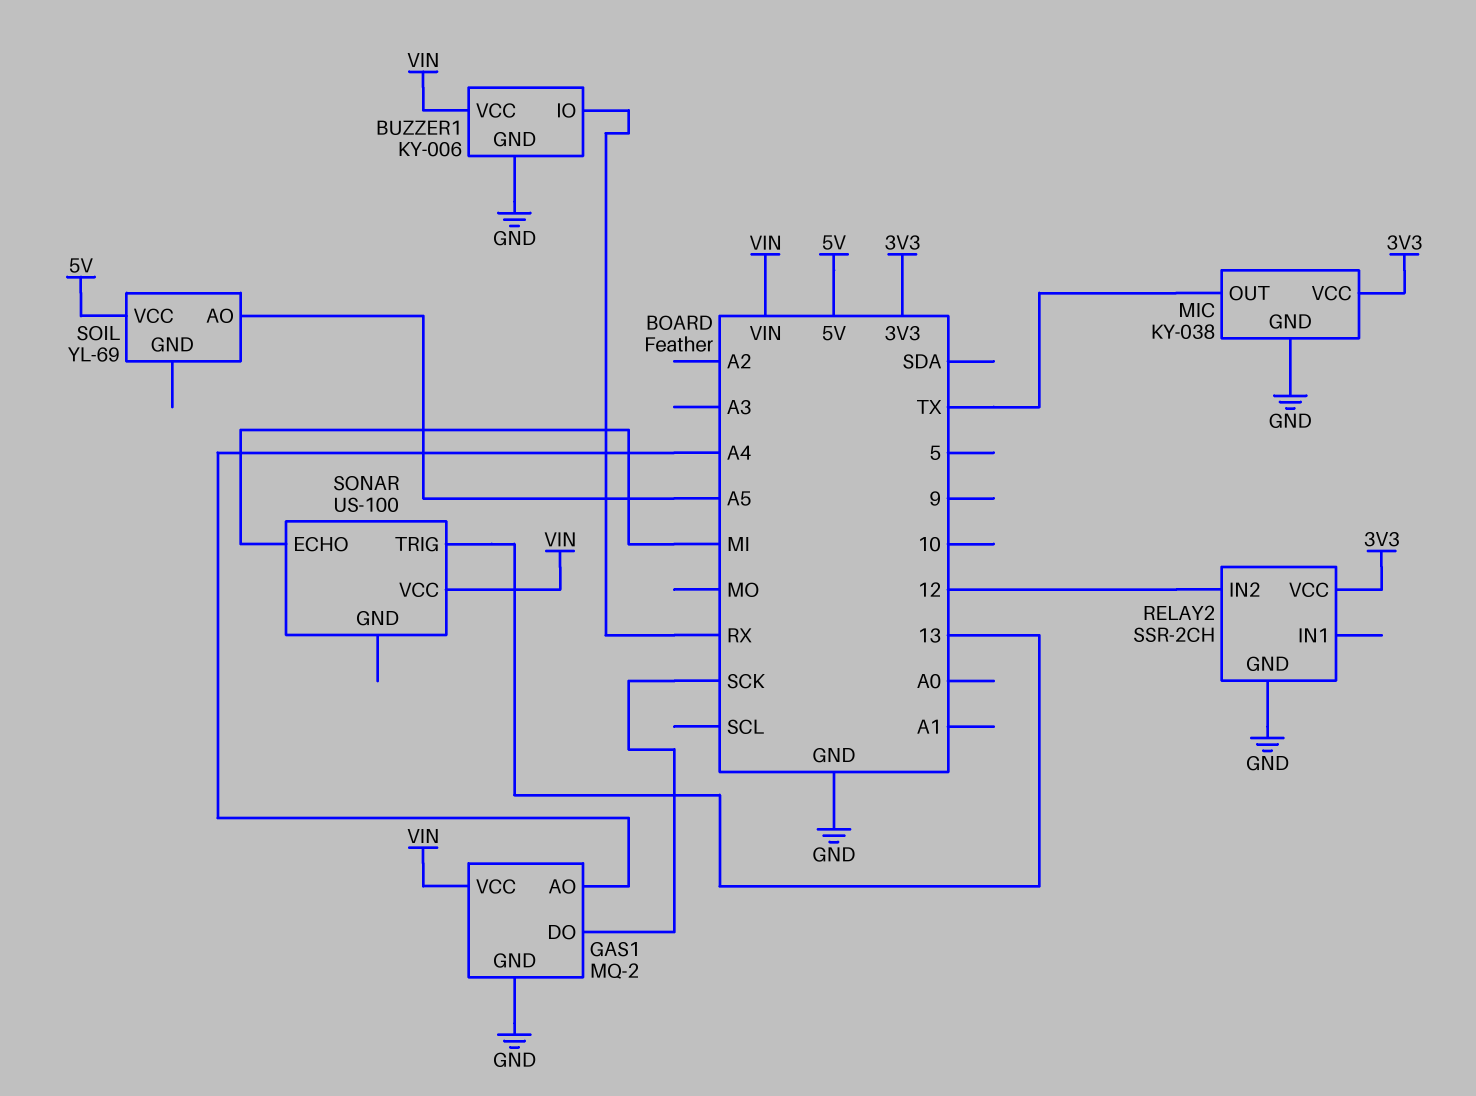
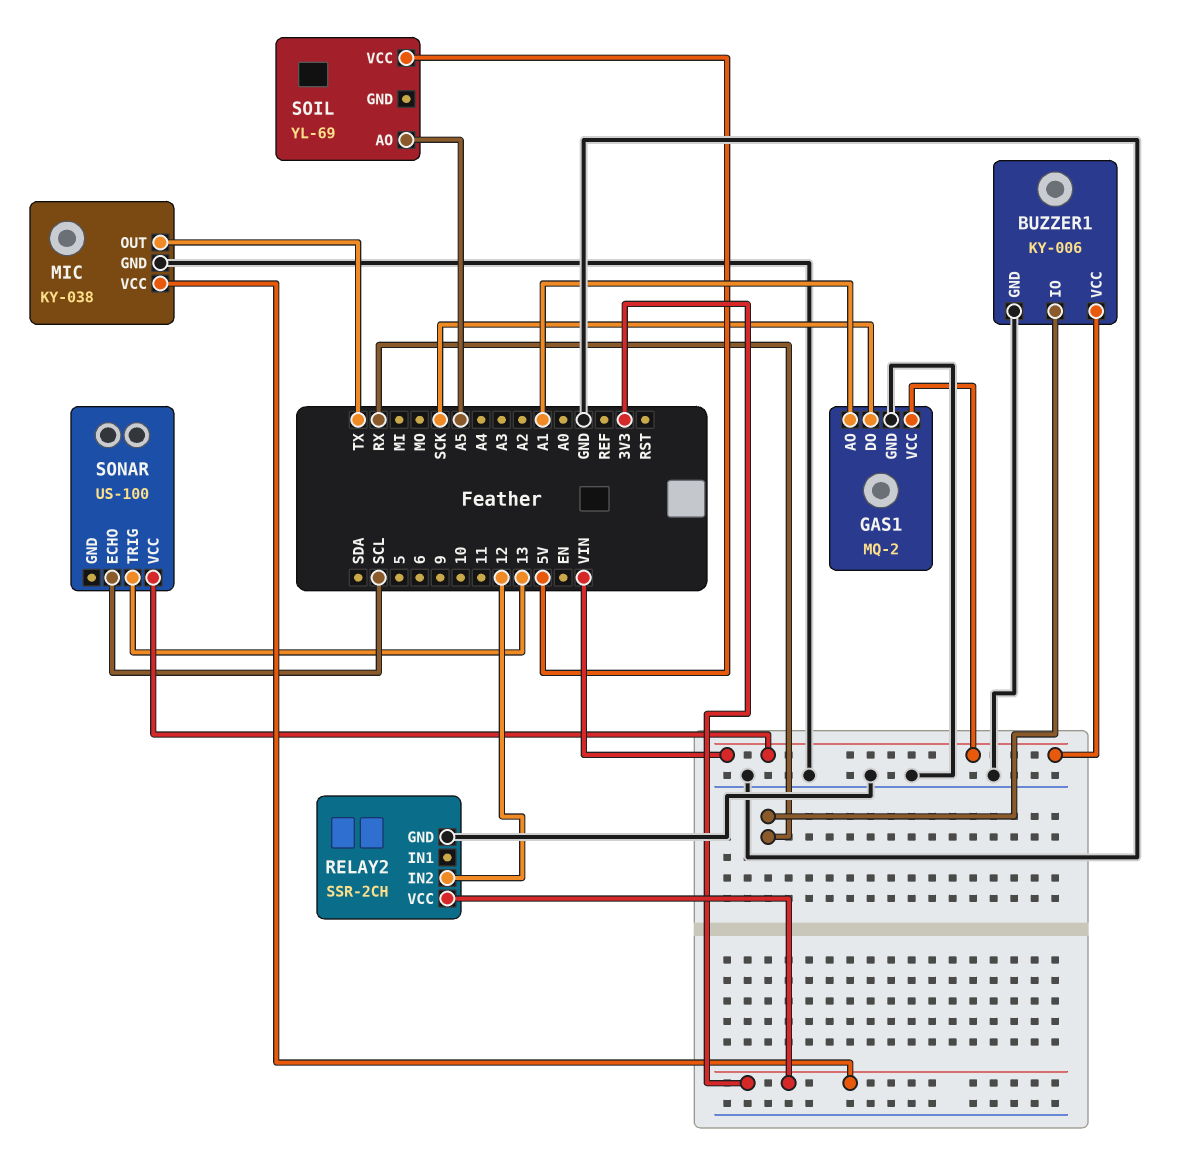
GAS1 pin AO: A4 -> A1
SONAR pin ECHO: MI -> SCL

